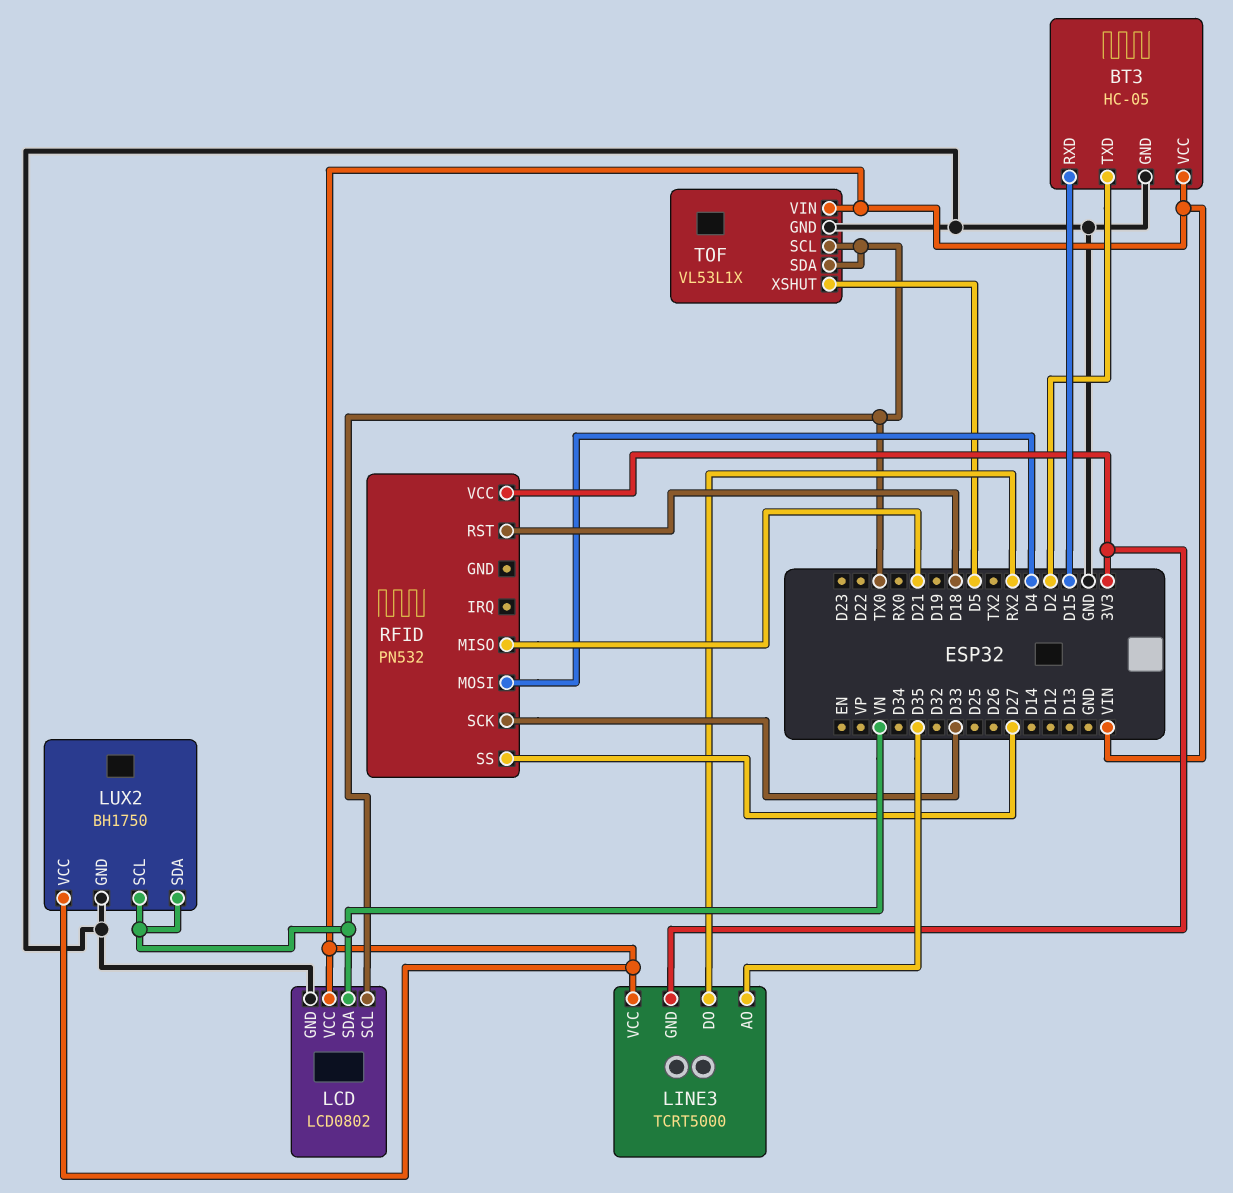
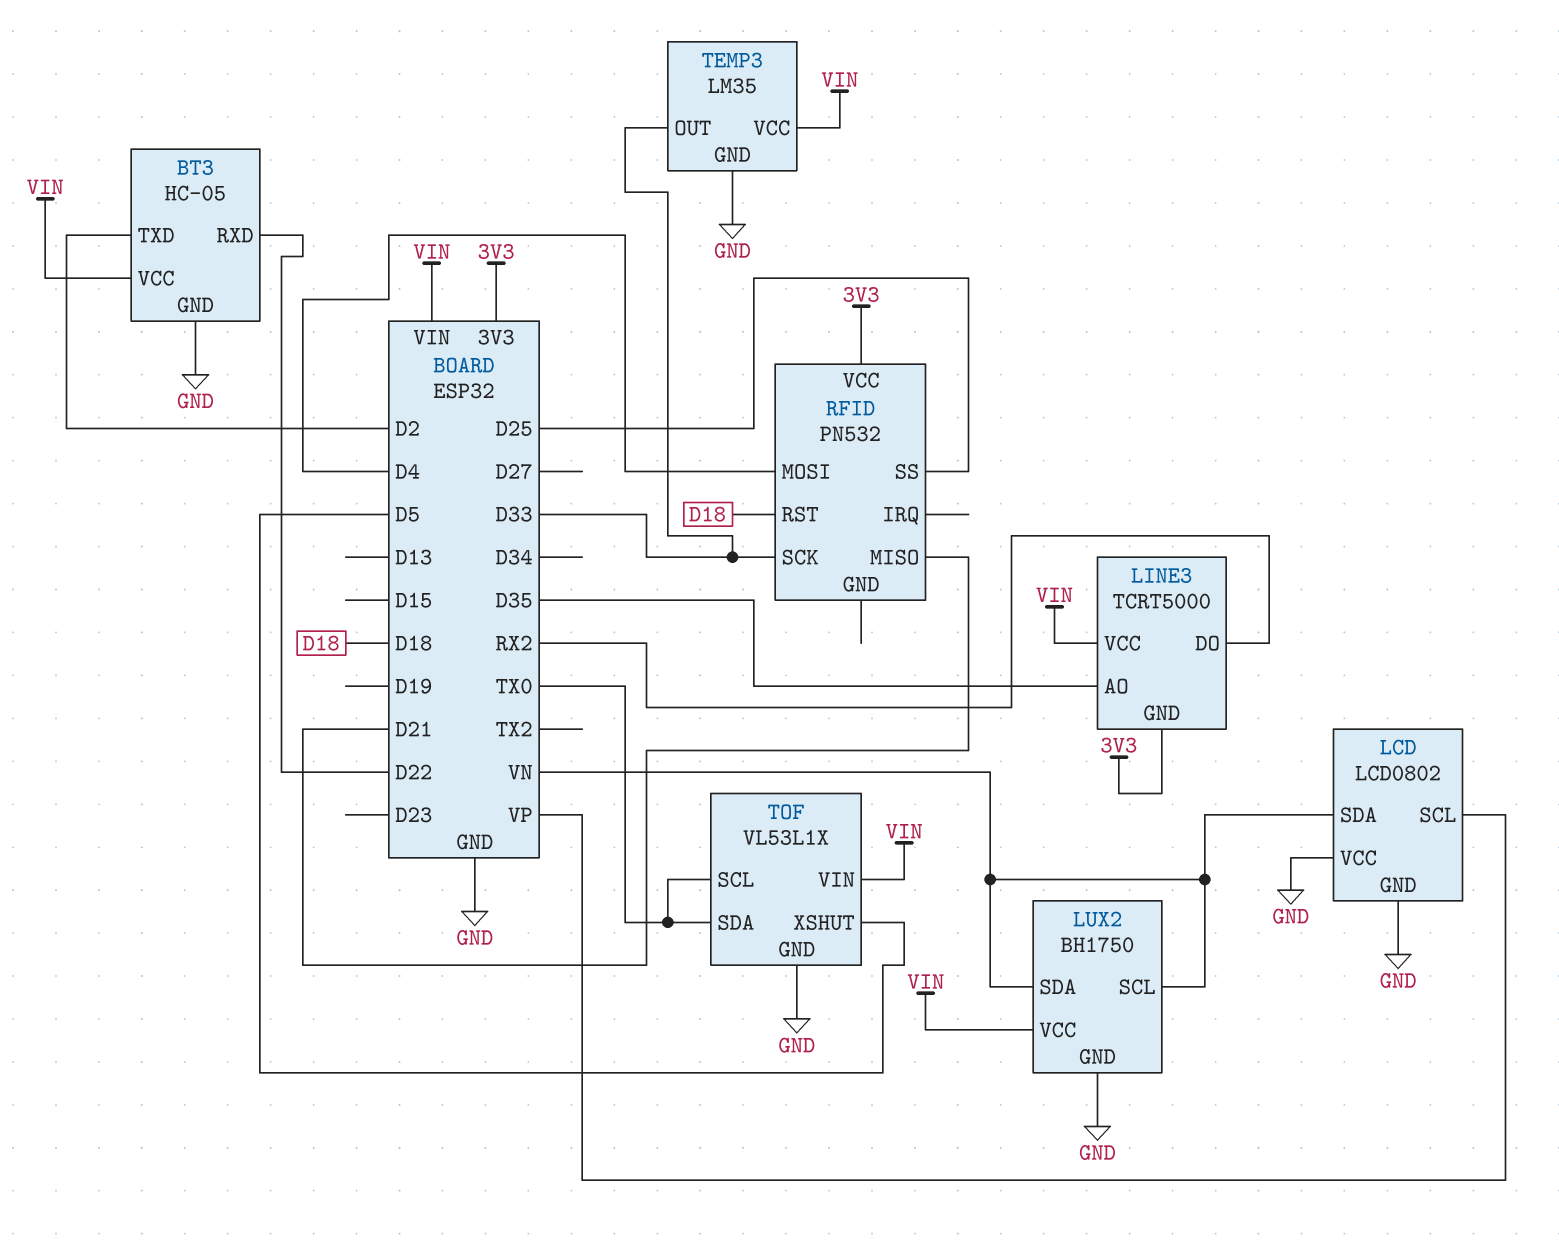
BT3 pin RXD: D15 -> D22
LCD pin SCL: TX0 -> VP
LCD pin VCC: VIN -> GND
RFID pin SS: D27 -> D25
TEMP3: none -> LM35
TEMP3 pin GND: none -> GND
TEMP3 pin OUT: none -> D33
TEMP3 pin VCC: none -> VIN

